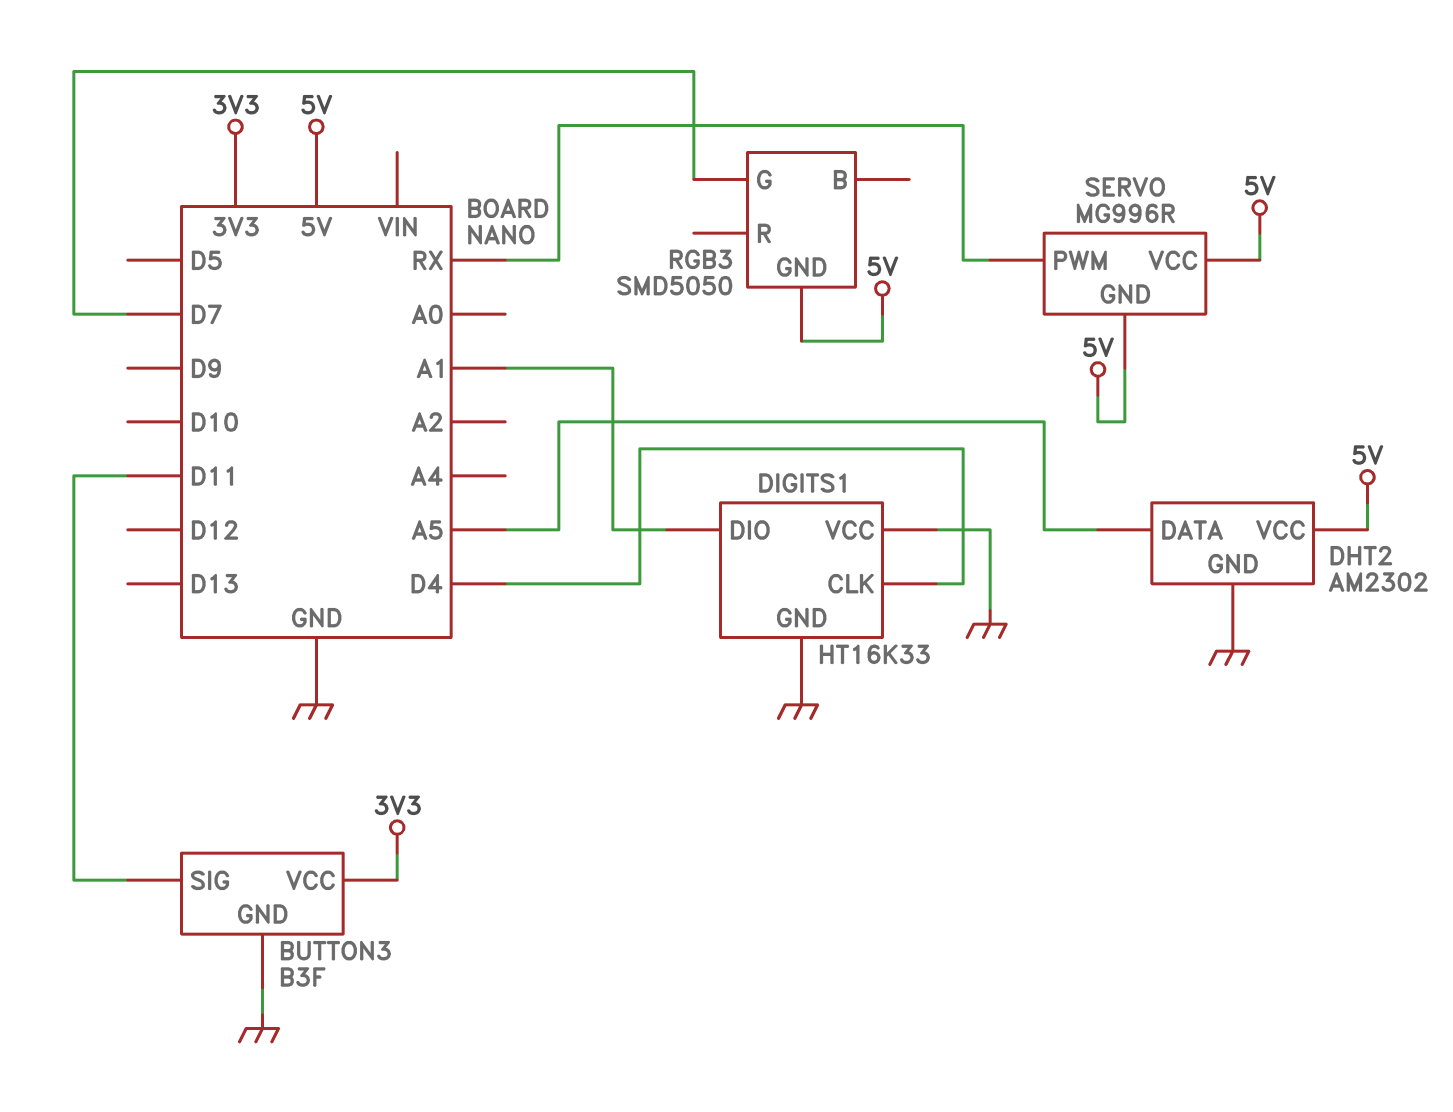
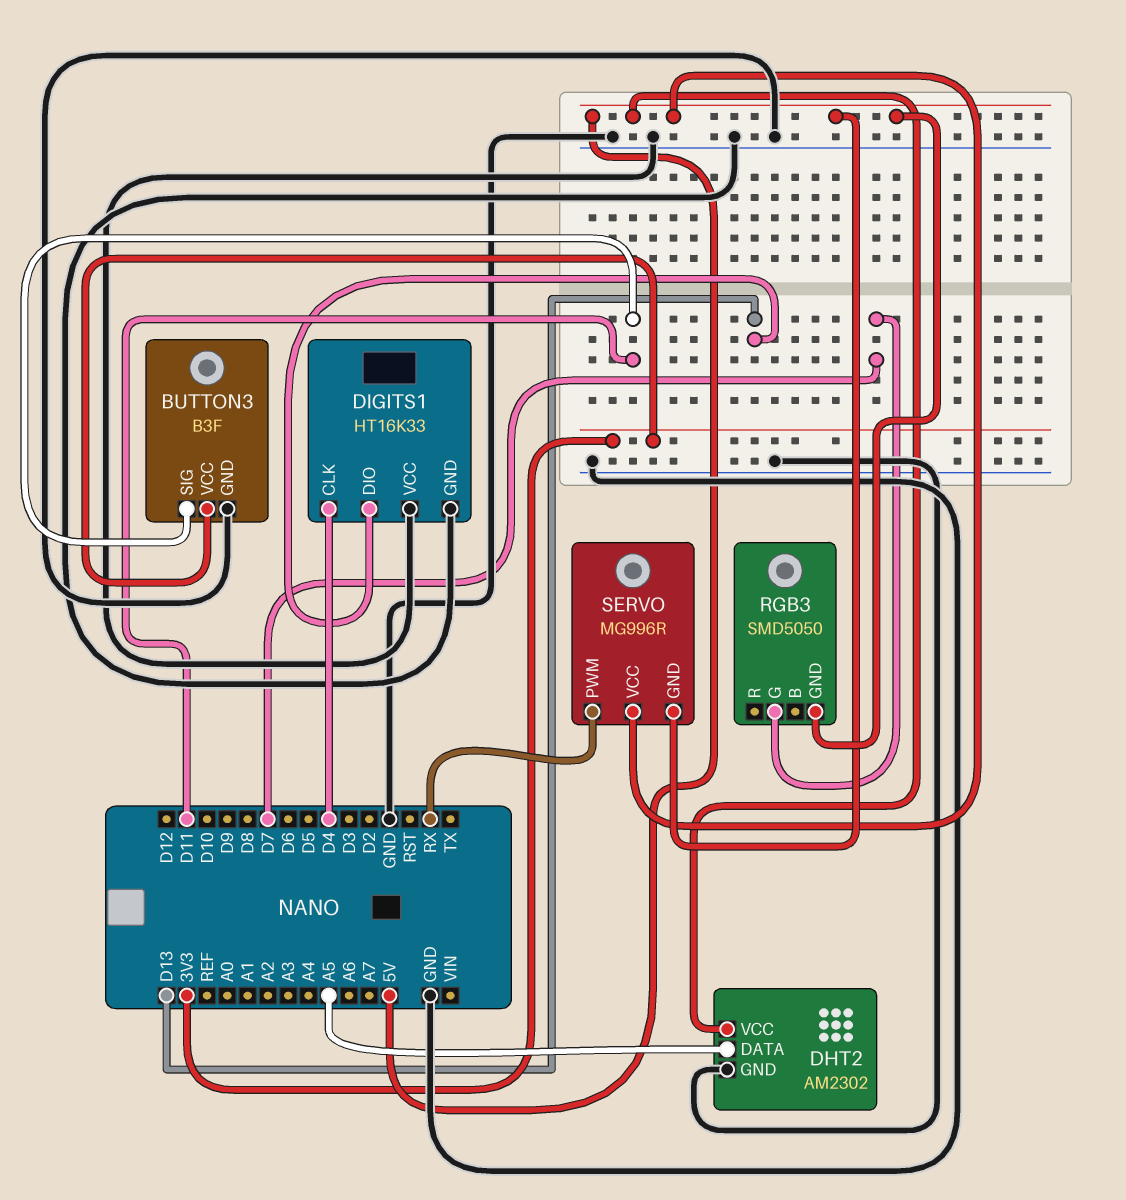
DIGITS1 pin DIO: A1 -> D13

